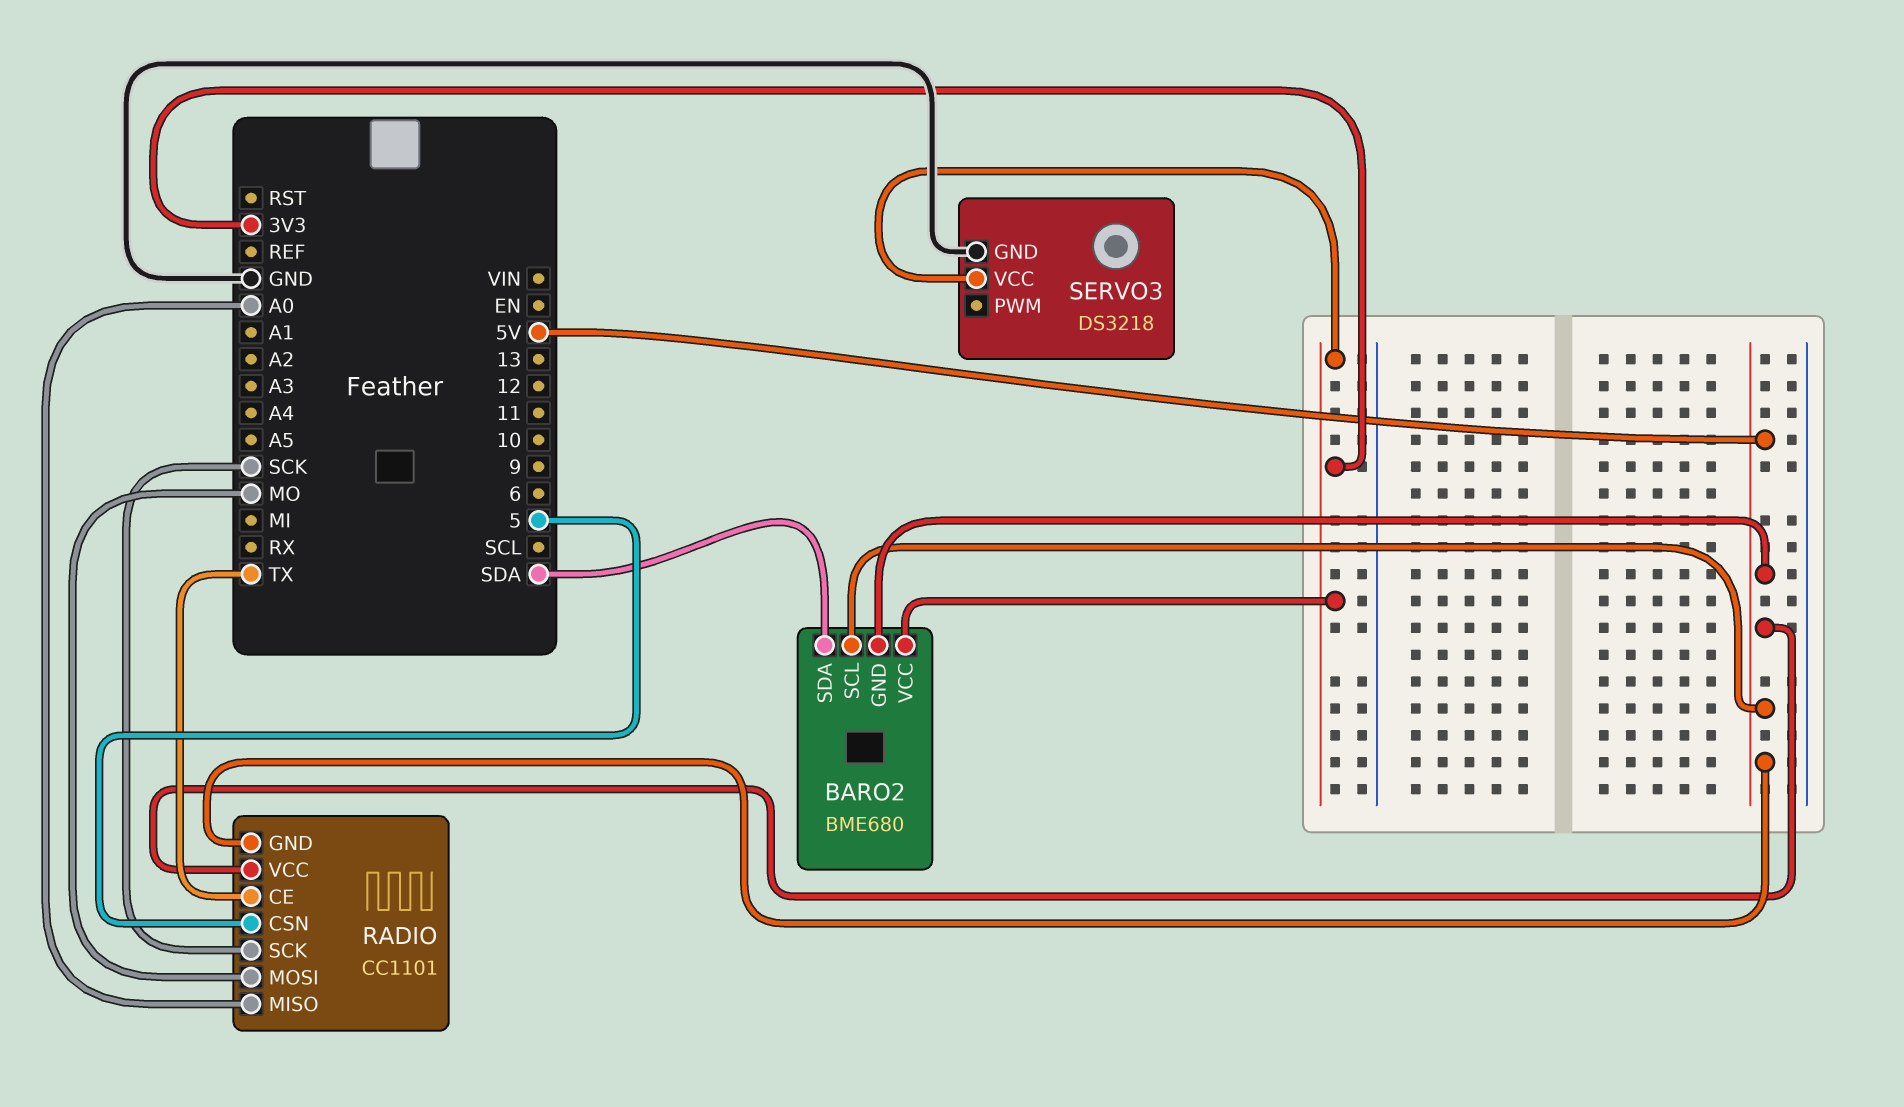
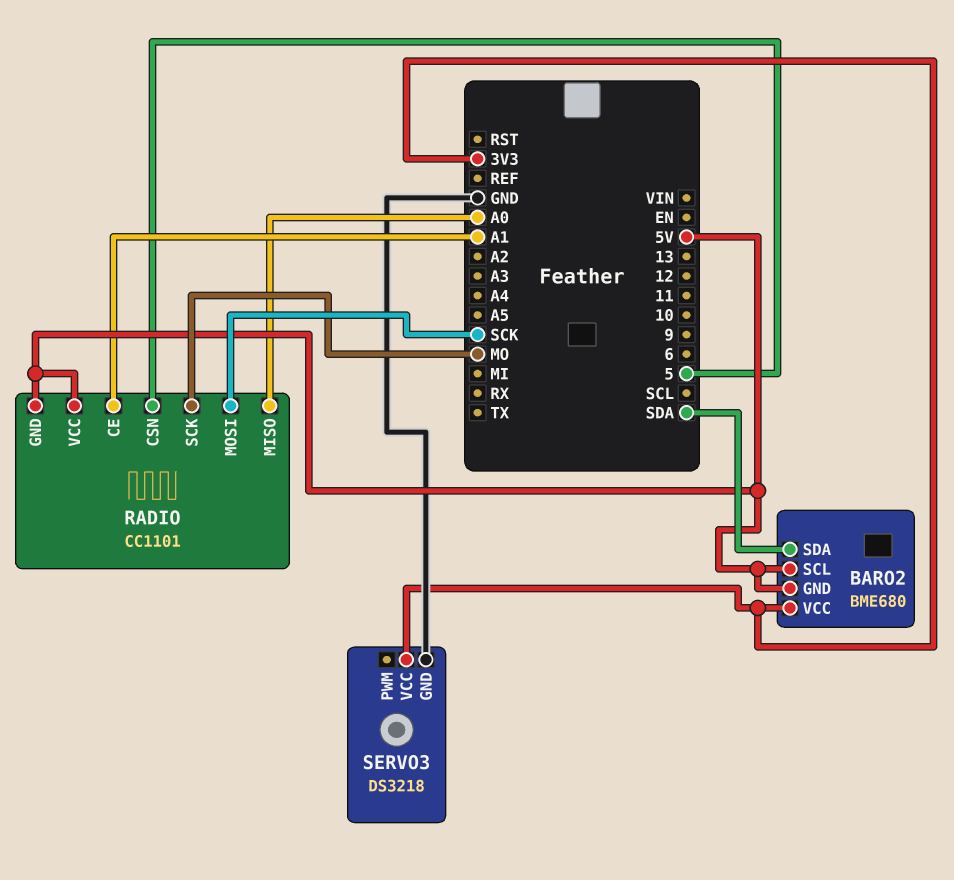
RADIO pin CE: TX -> A1
RADIO pin MOSI: MO -> SCK
RADIO pin SCK: SCK -> MO

